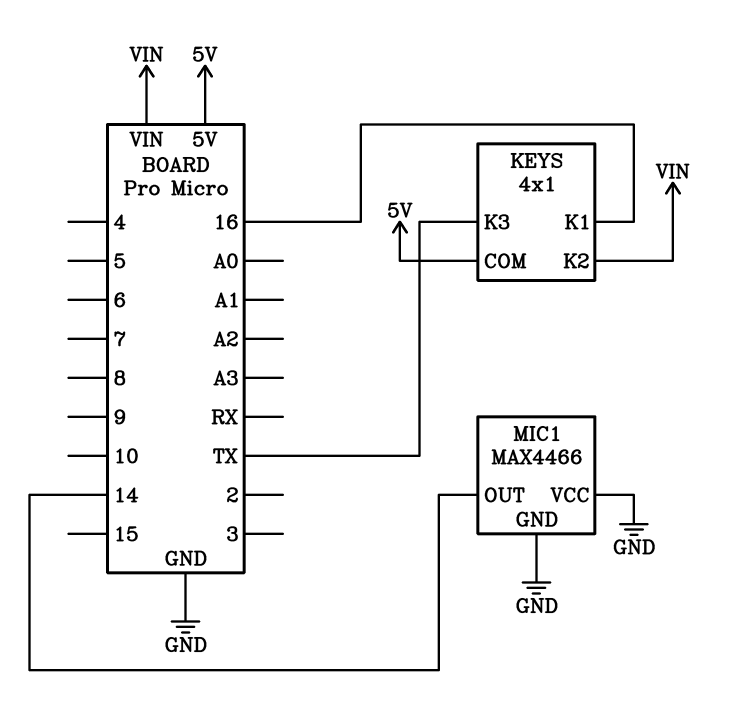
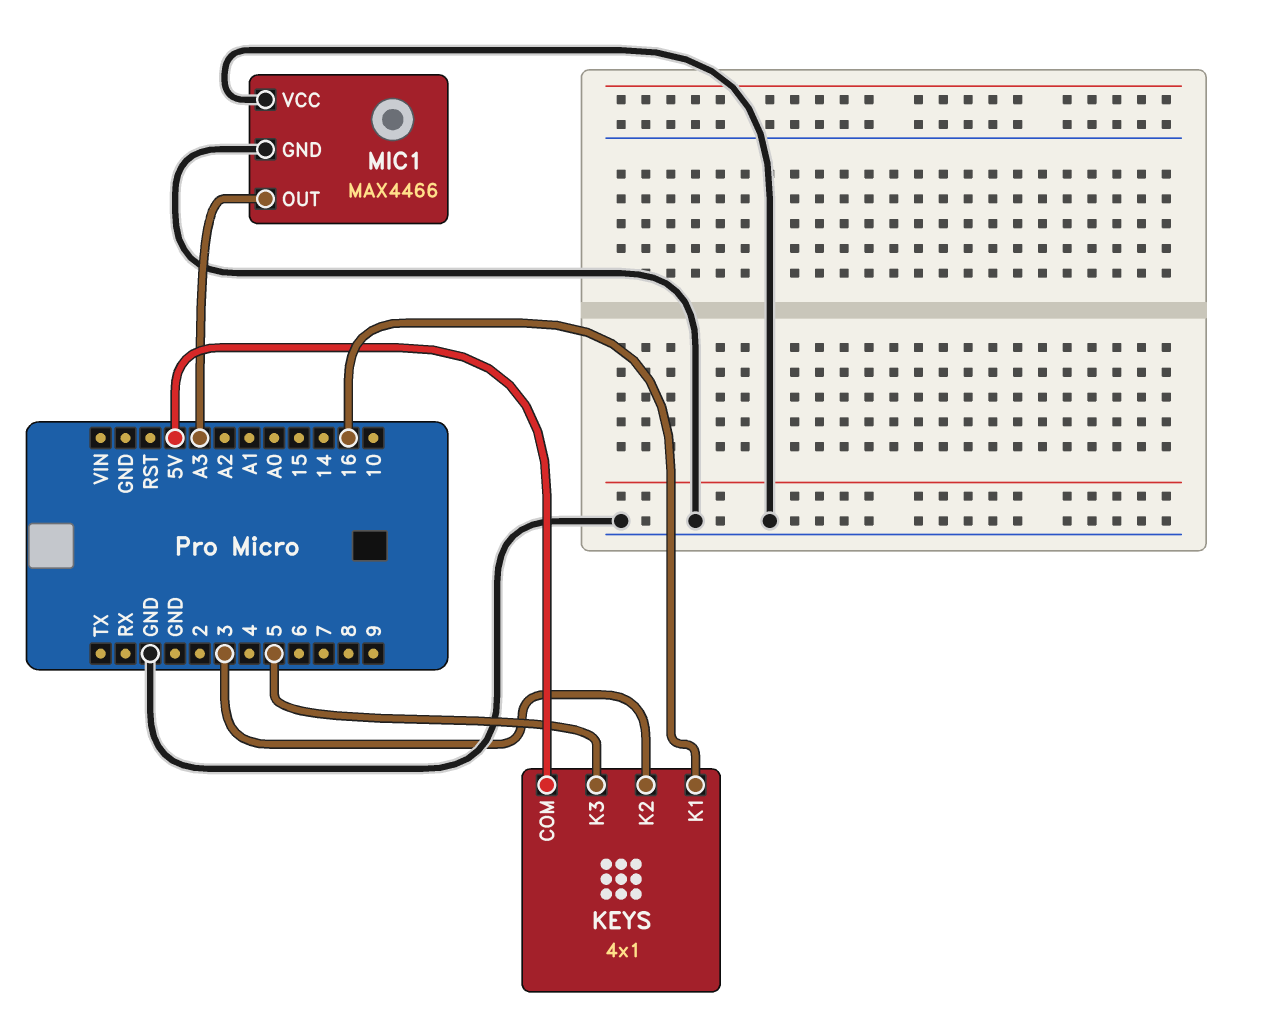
KEYS pin K2: VIN -> 3
KEYS pin K3: TX -> 5
MIC1 pin OUT: 14 -> A3

